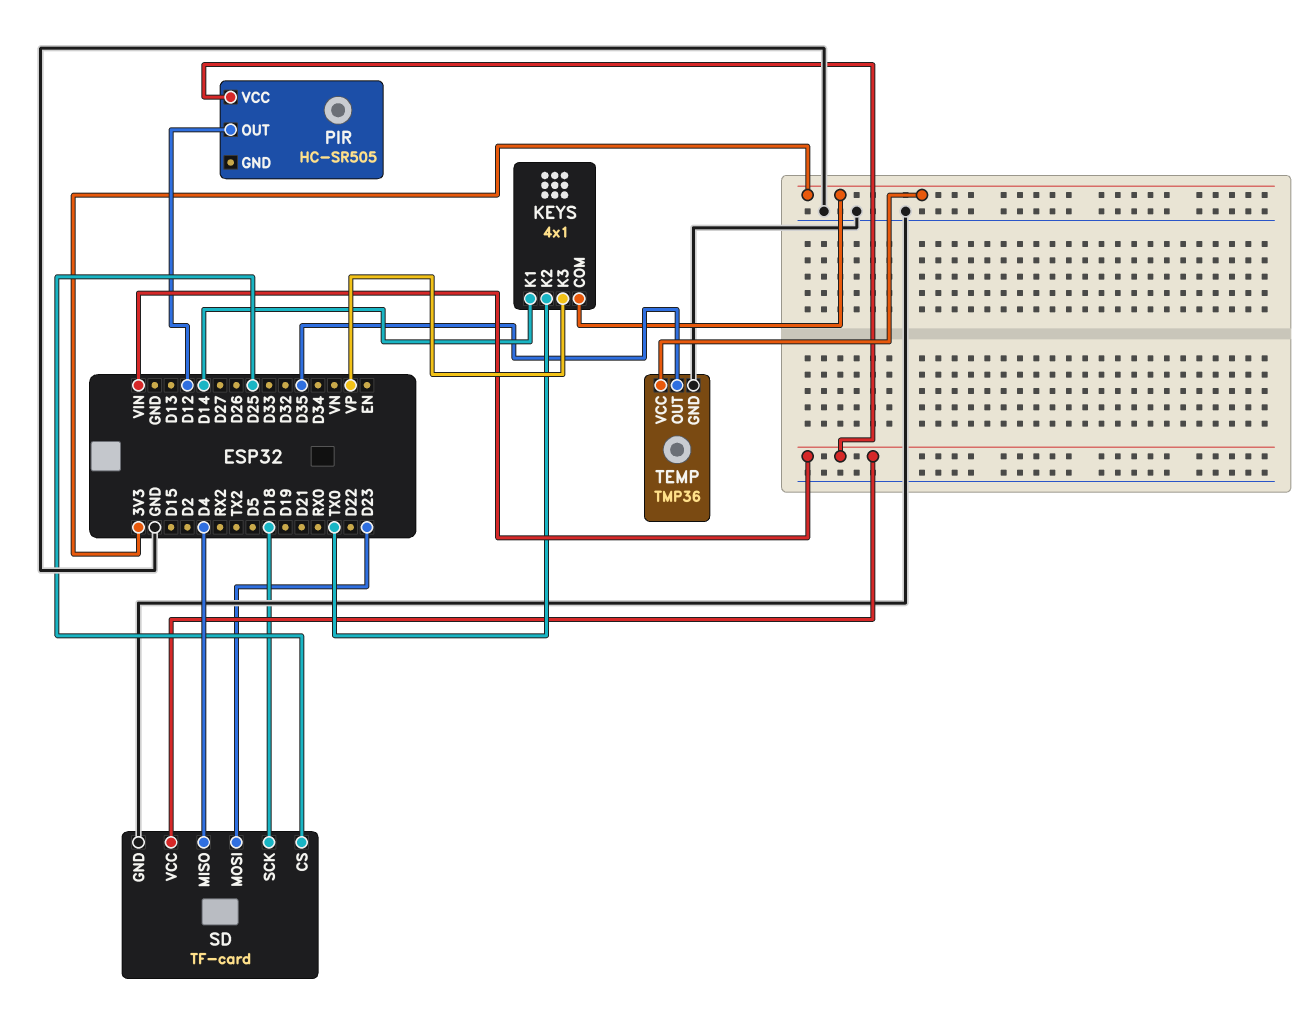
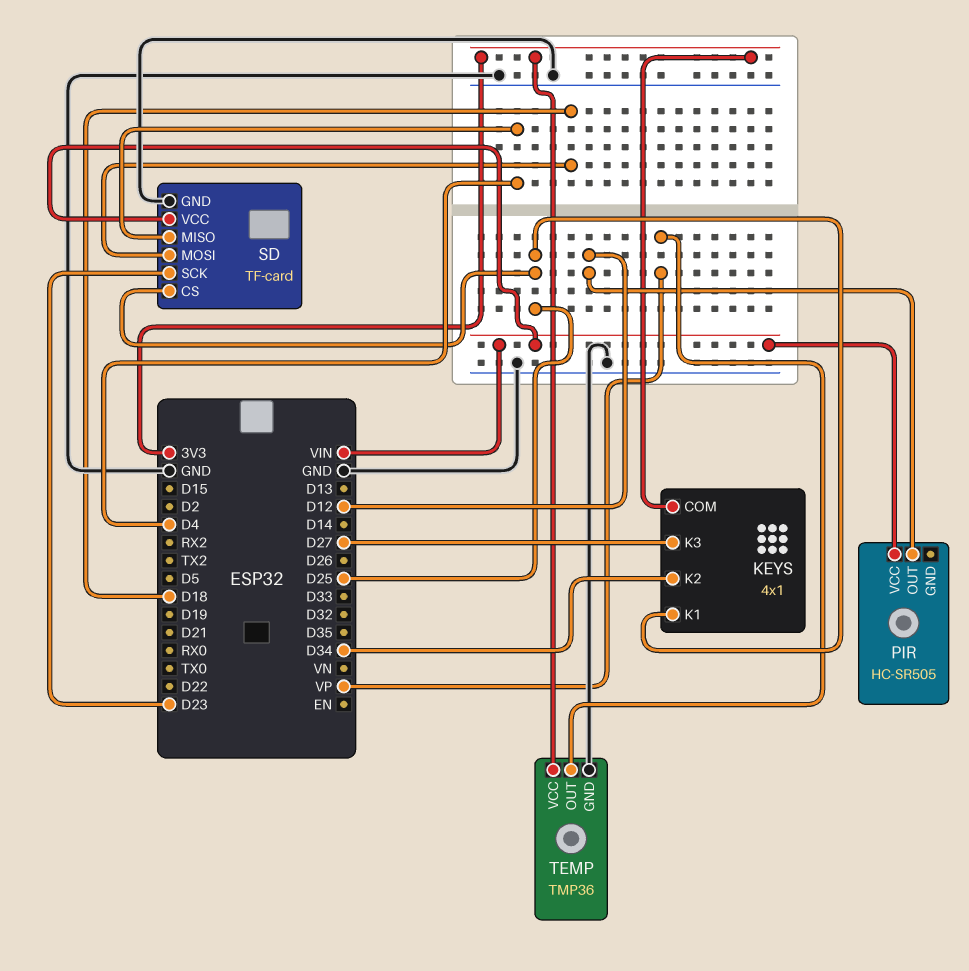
KEYS pin K1: D14 -> D25
KEYS pin K2: TX0 -> D34
KEYS pin K3: VP -> D27
SD pin MOSI: D23 -> D18
SD pin SCK: D18 -> D23
TEMP pin OUT: D35 -> VP

